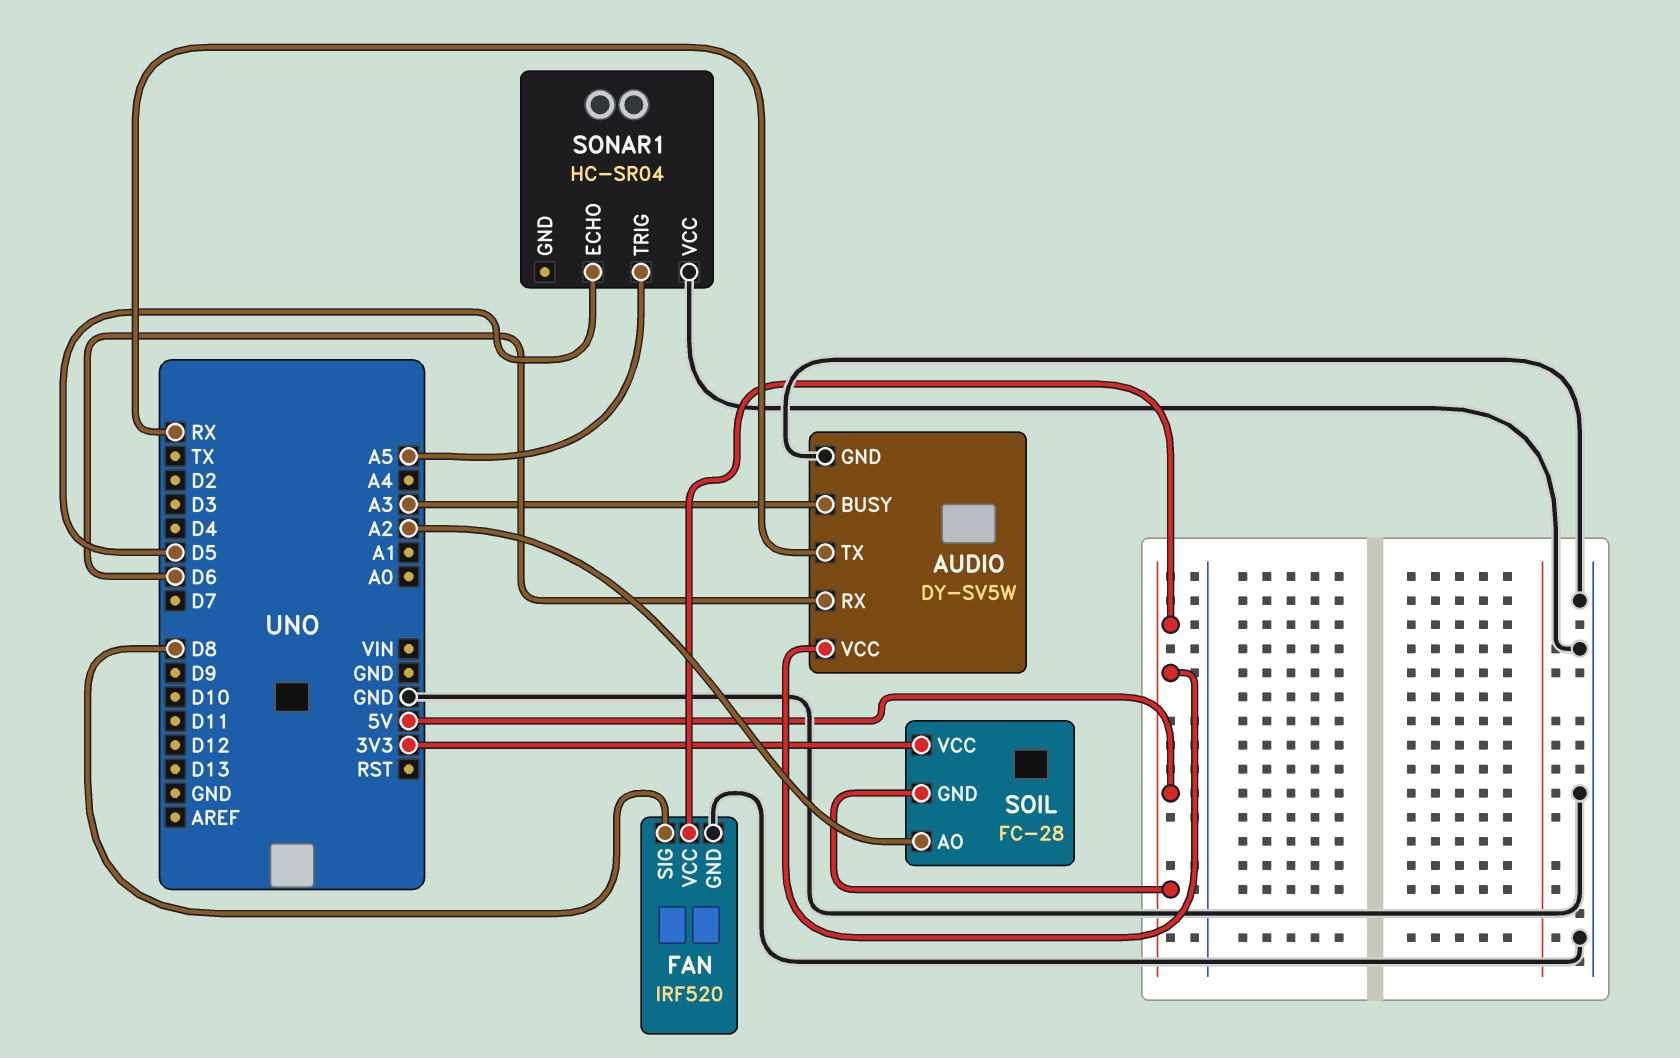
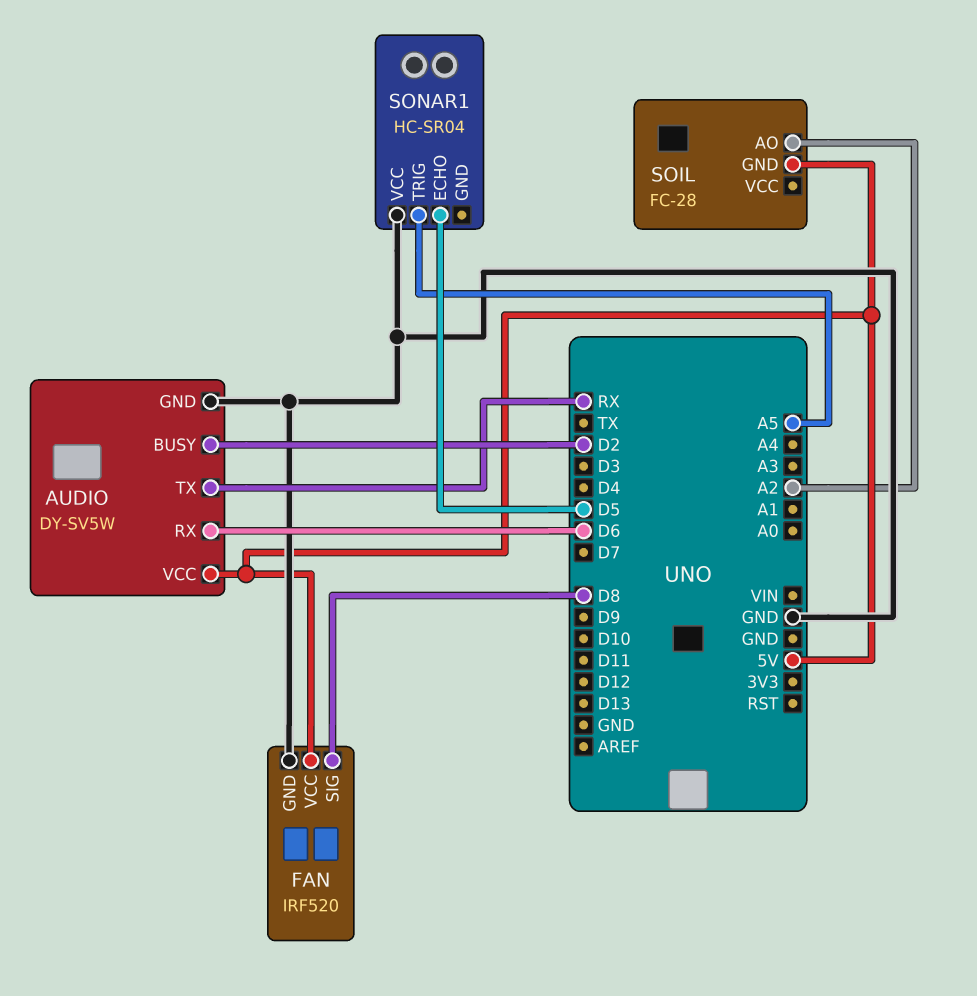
AUDIO pin BUSY: A3 -> D2
SOIL pin VCC: 3V3 -> none

